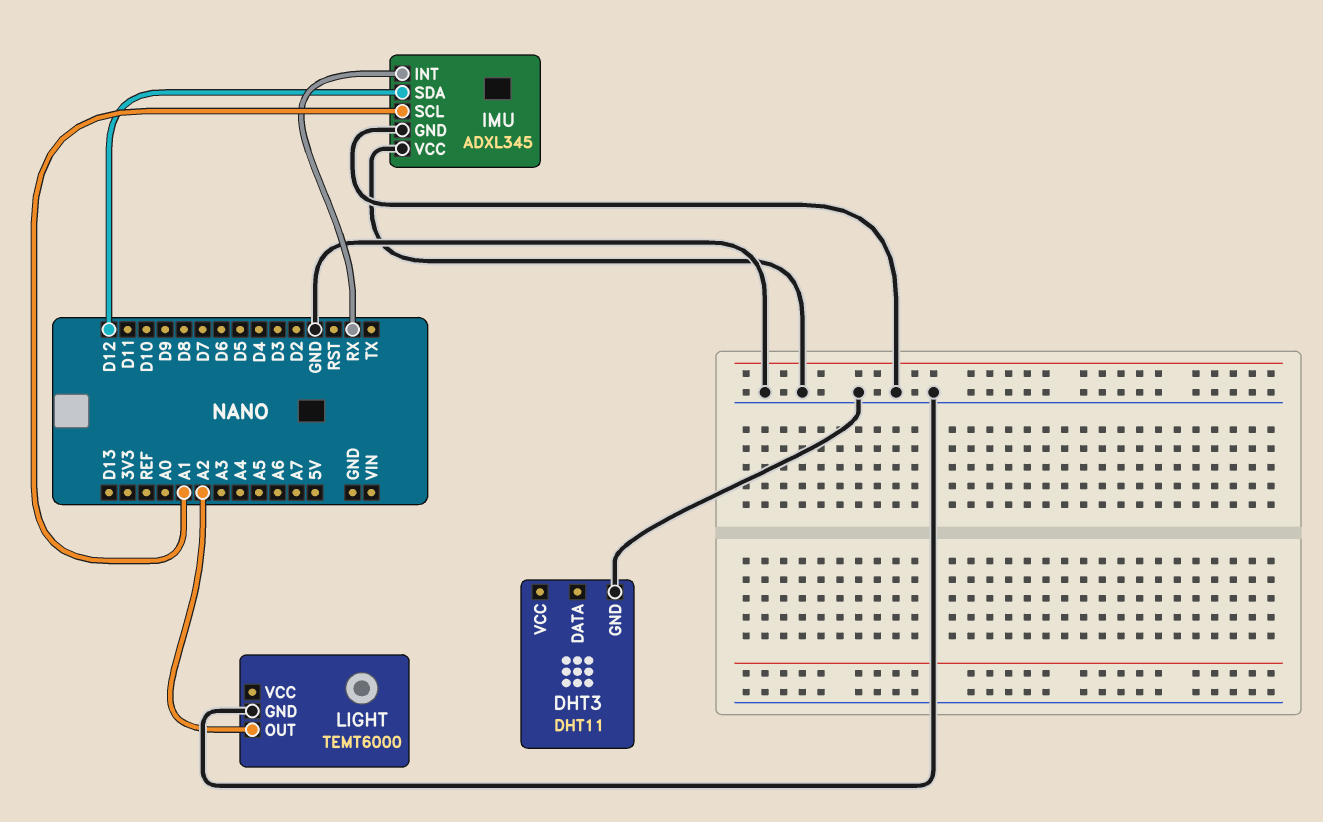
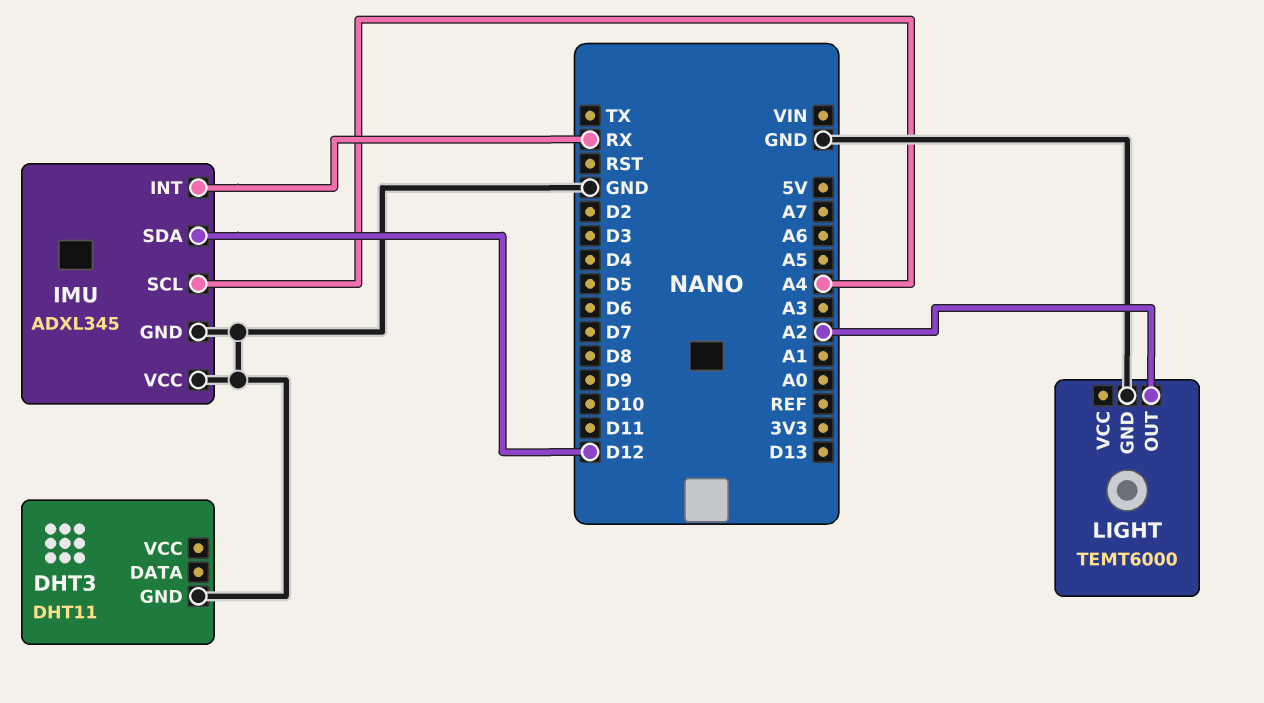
IMU pin SCL: A1 -> A4

